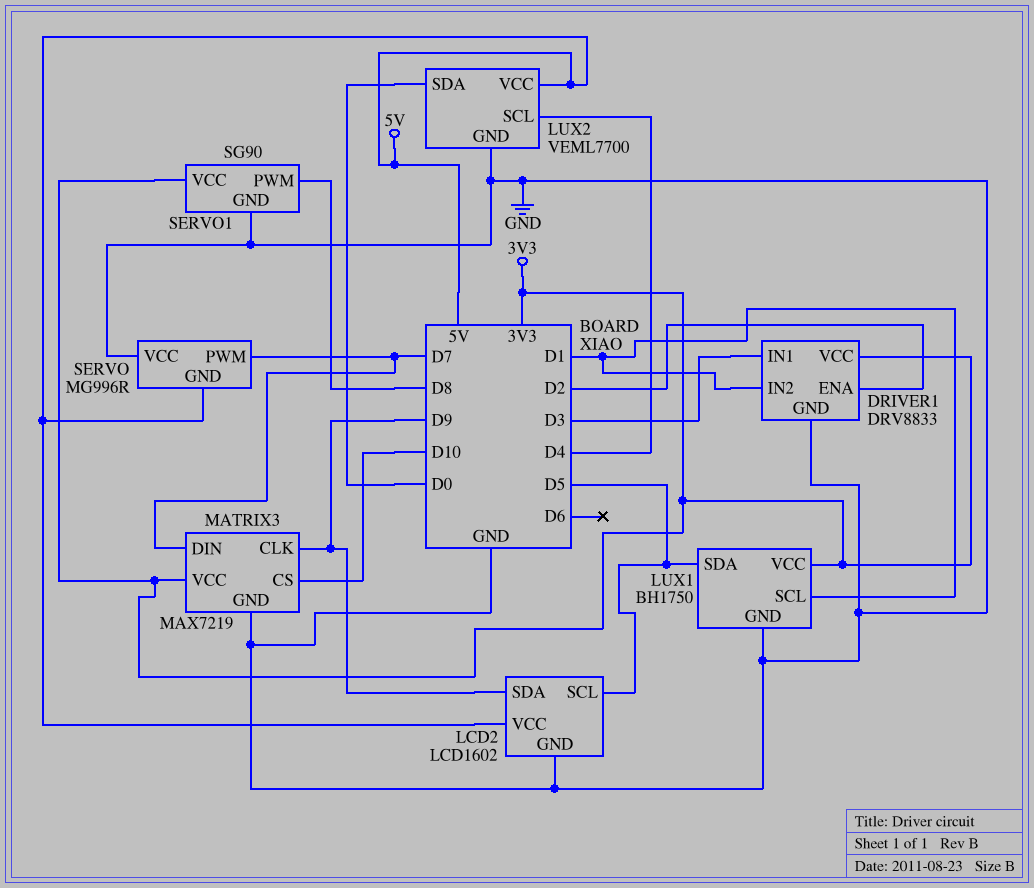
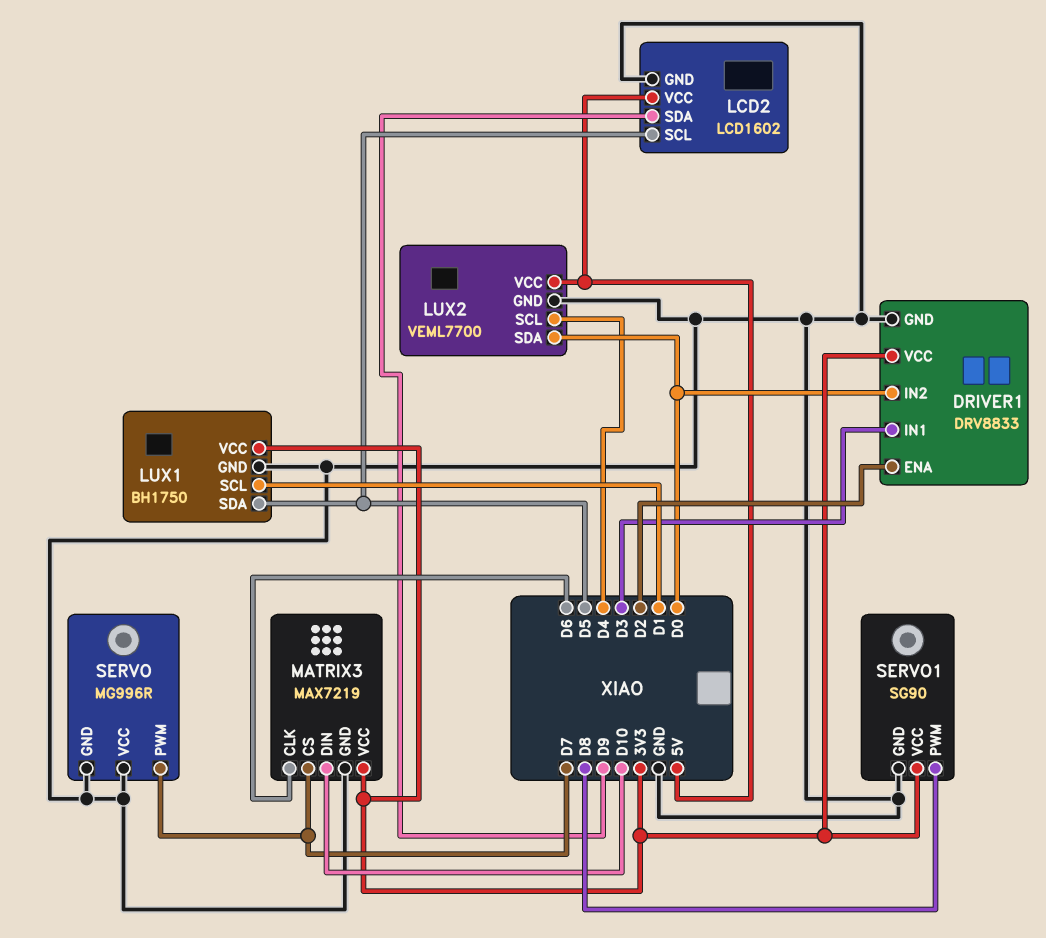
DRIVER1 pin IN2: D1 -> D0
MATRIX3 pin CLK: D9 -> D6
MATRIX3 pin CS: D10 -> D7
MATRIX3 pin DIN: D7 -> D10
SERVO pin GND: 5V -> GND

